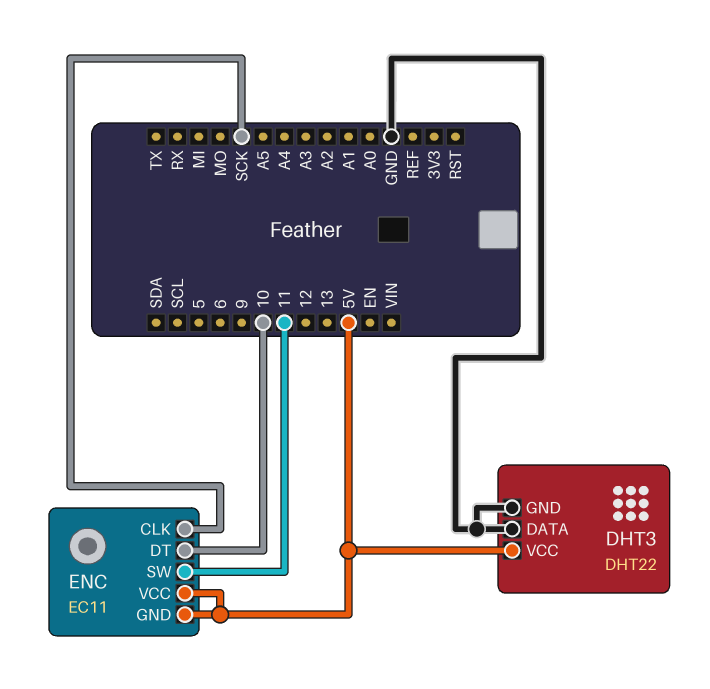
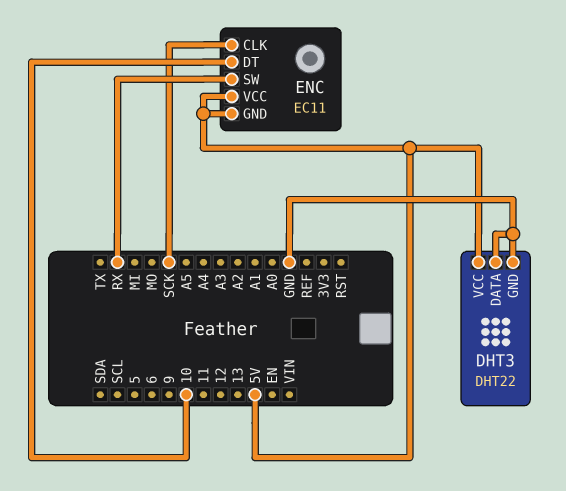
ENC pin SW: 11 -> RX

